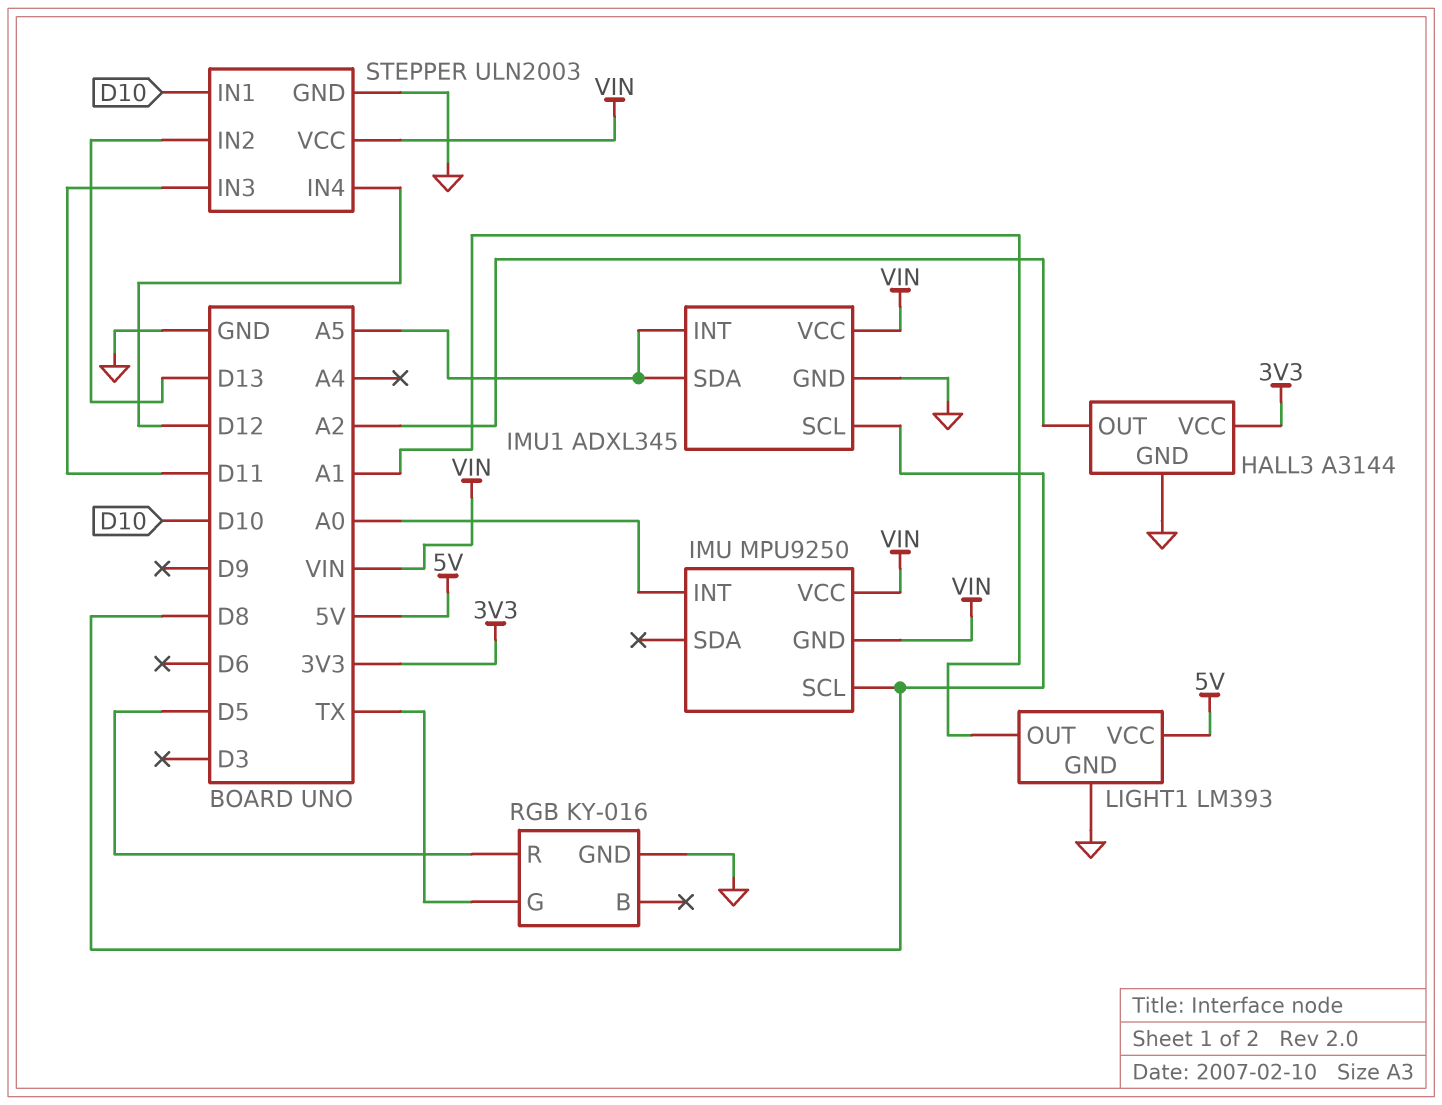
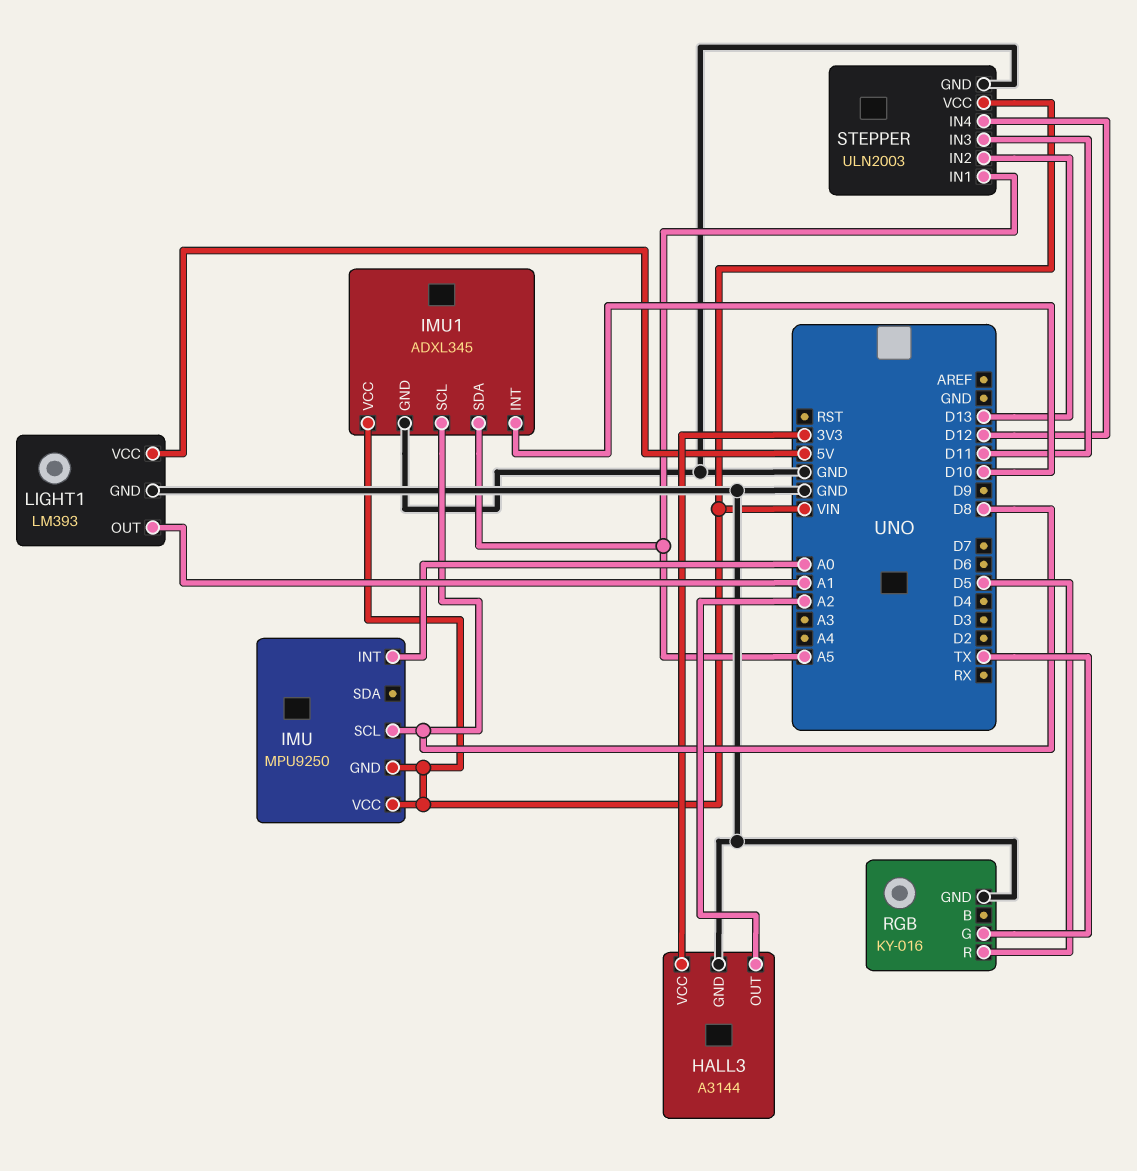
IMU1 pin INT: A5 -> D10
STEPPER pin IN1: D10 -> A5

